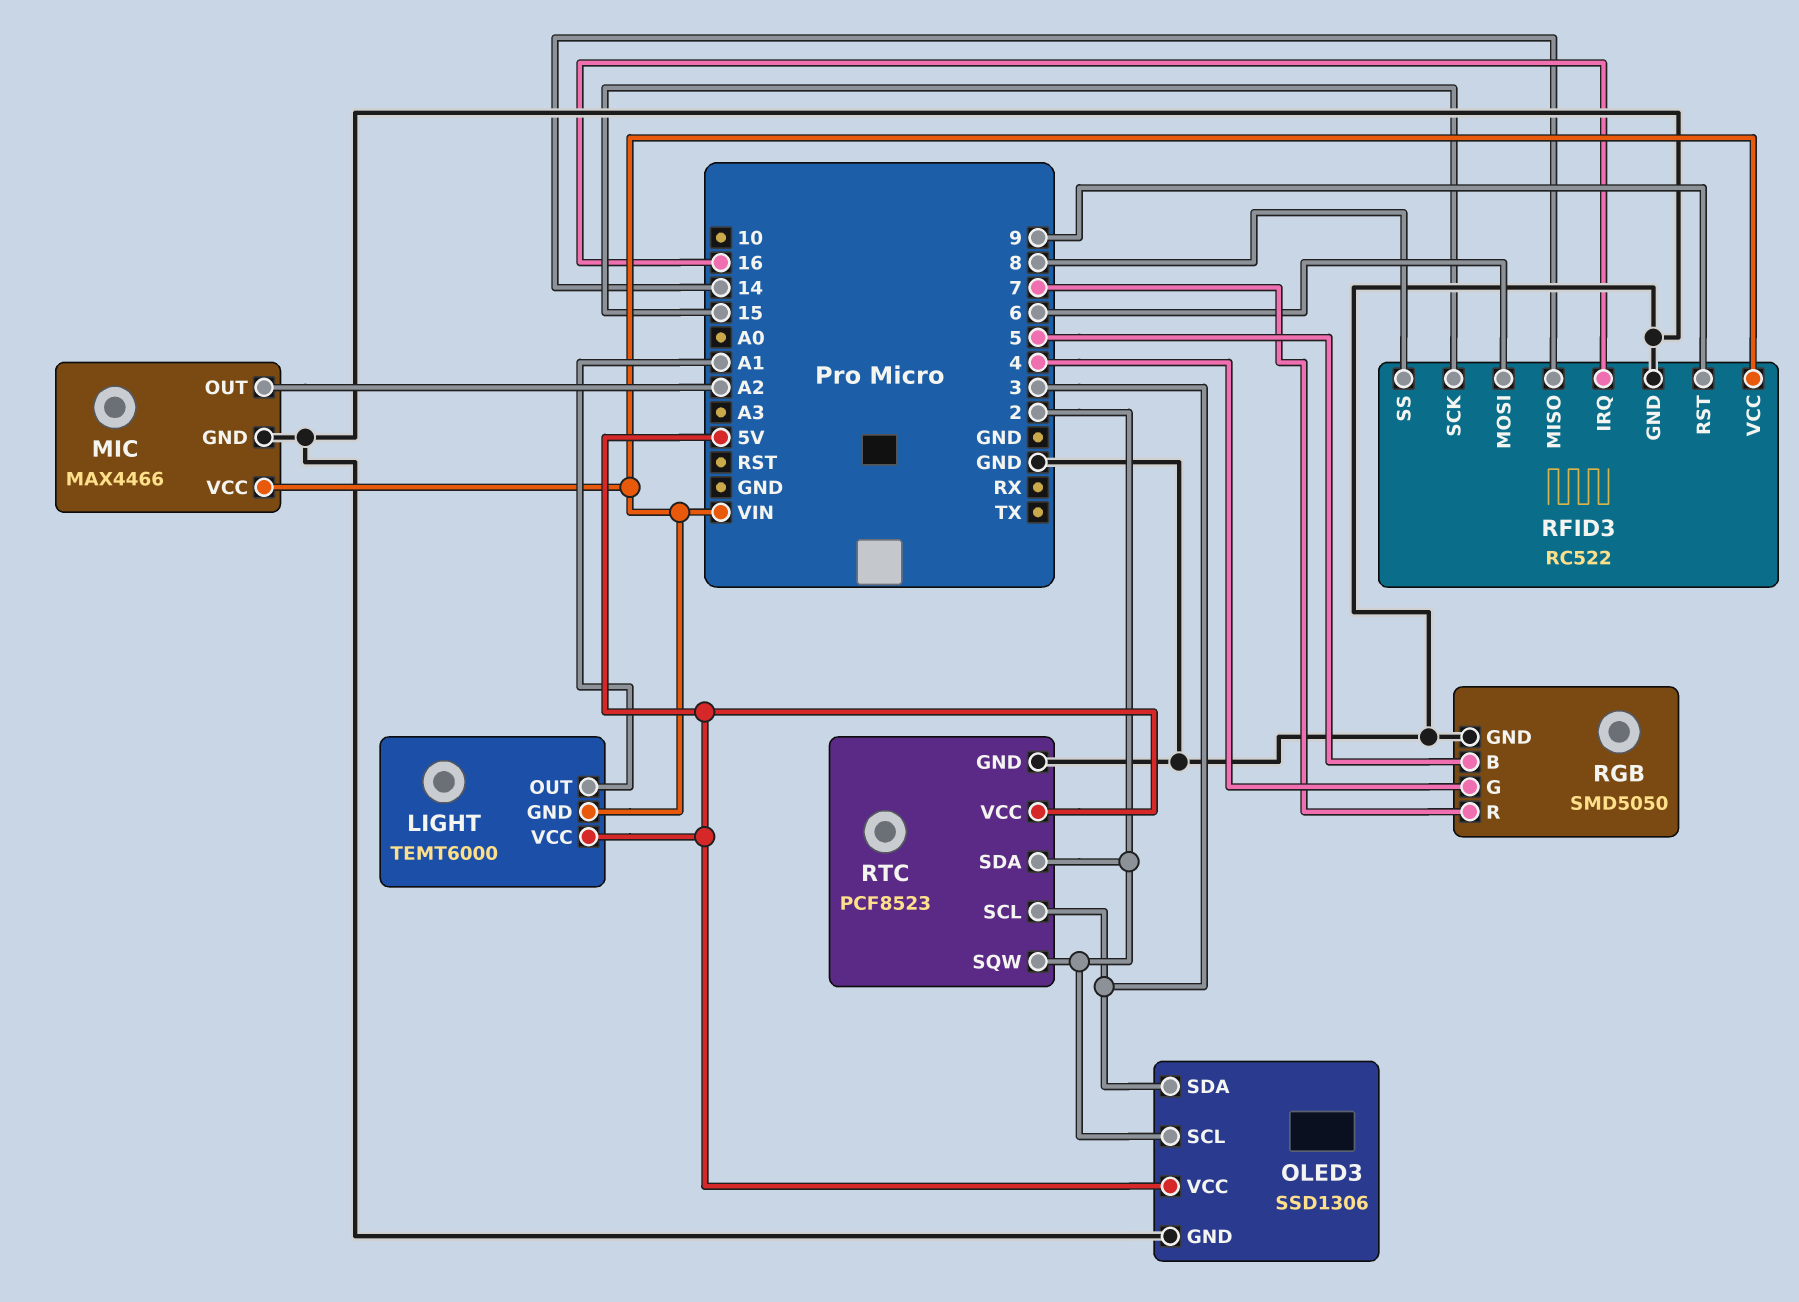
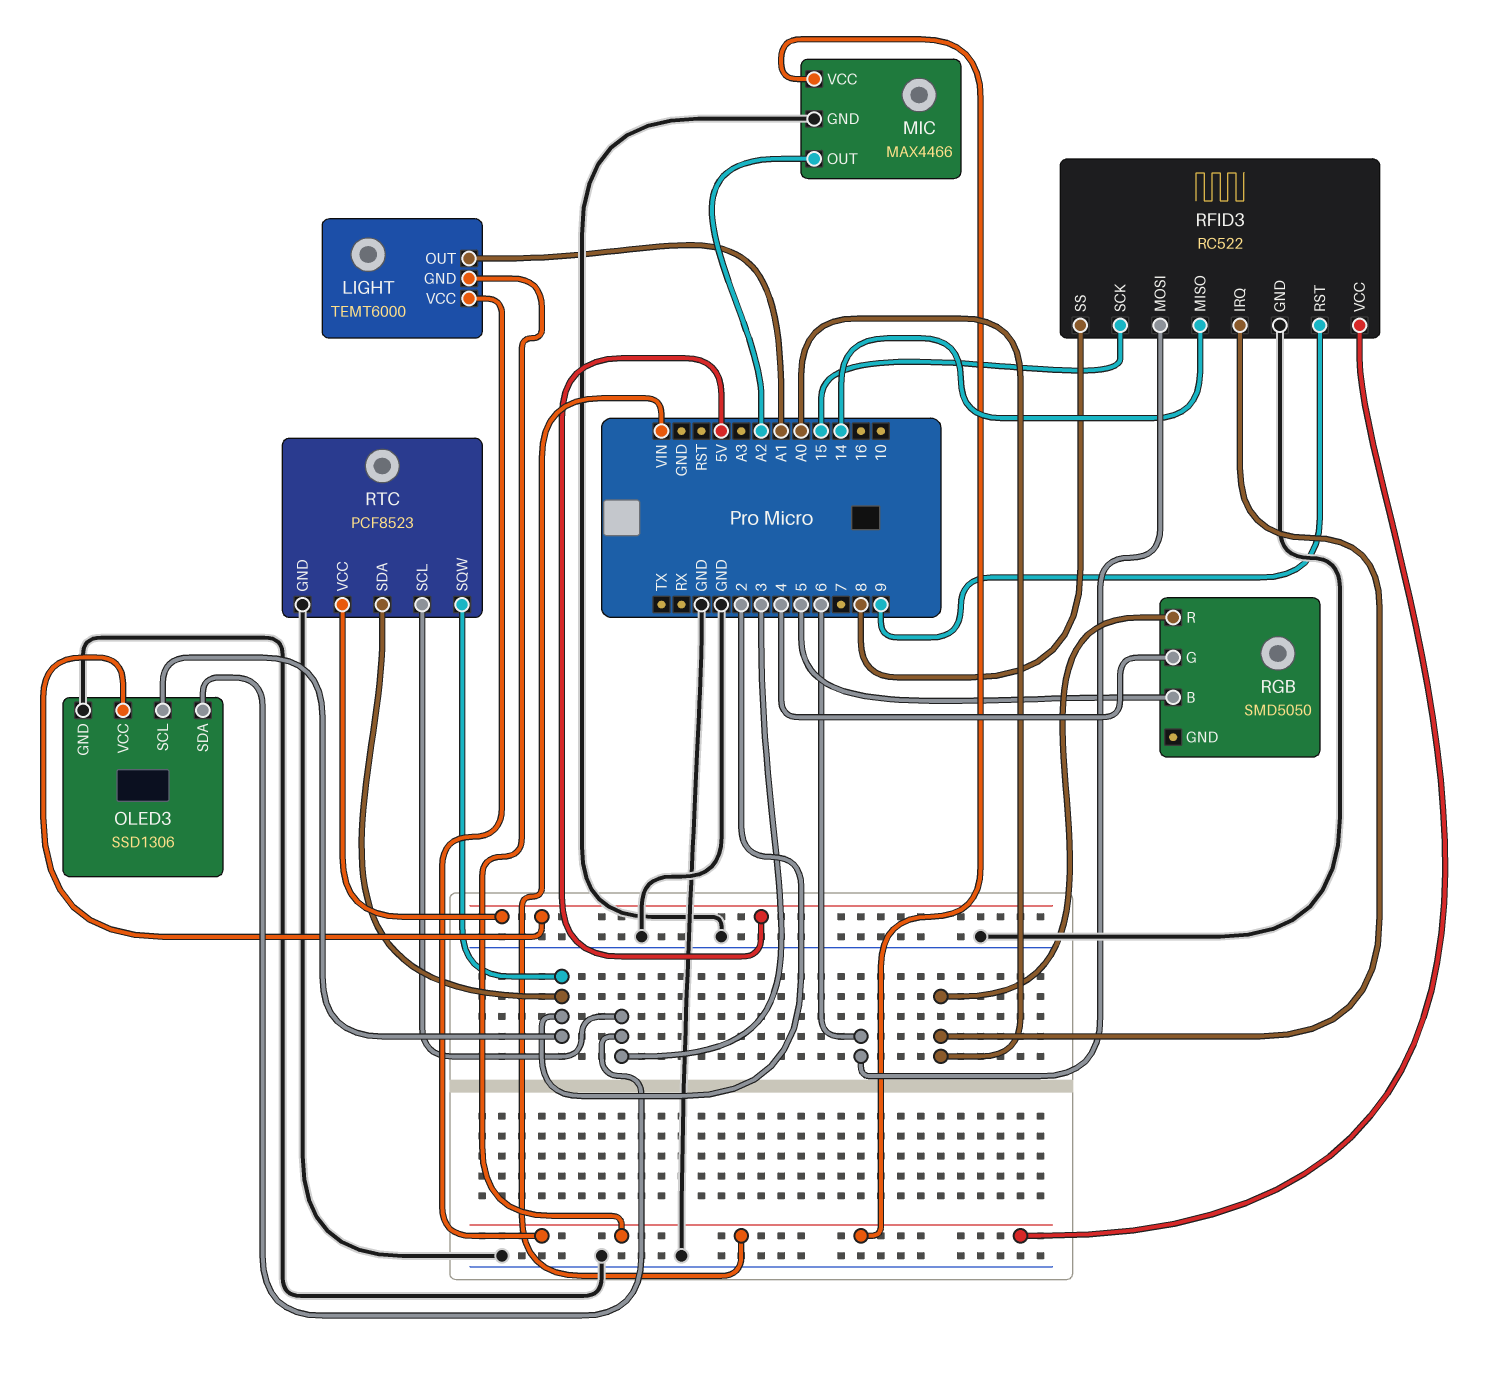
LIGHT pin VCC: 5V -> VIN
RFID3 pin IRQ: 16 -> A0
RGB pin GND: GND -> none
RGB pin R: 7 -> A0

